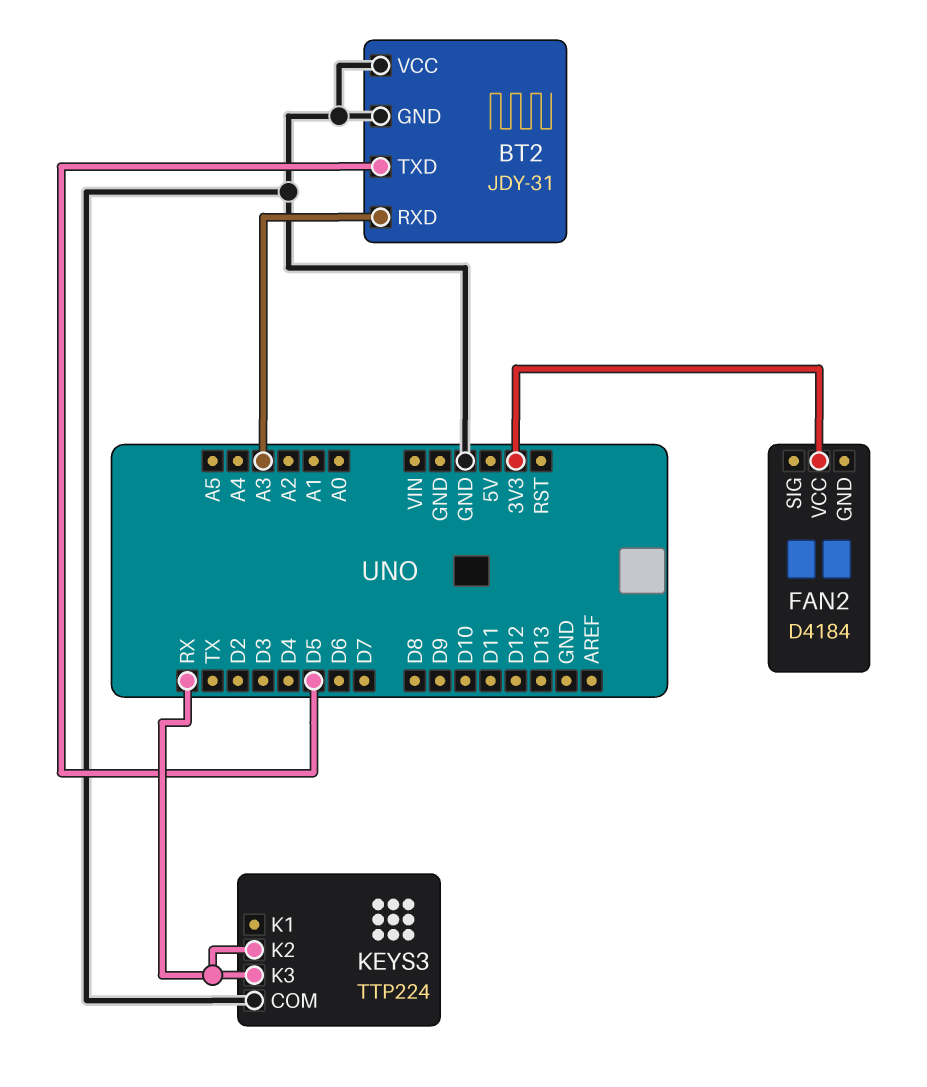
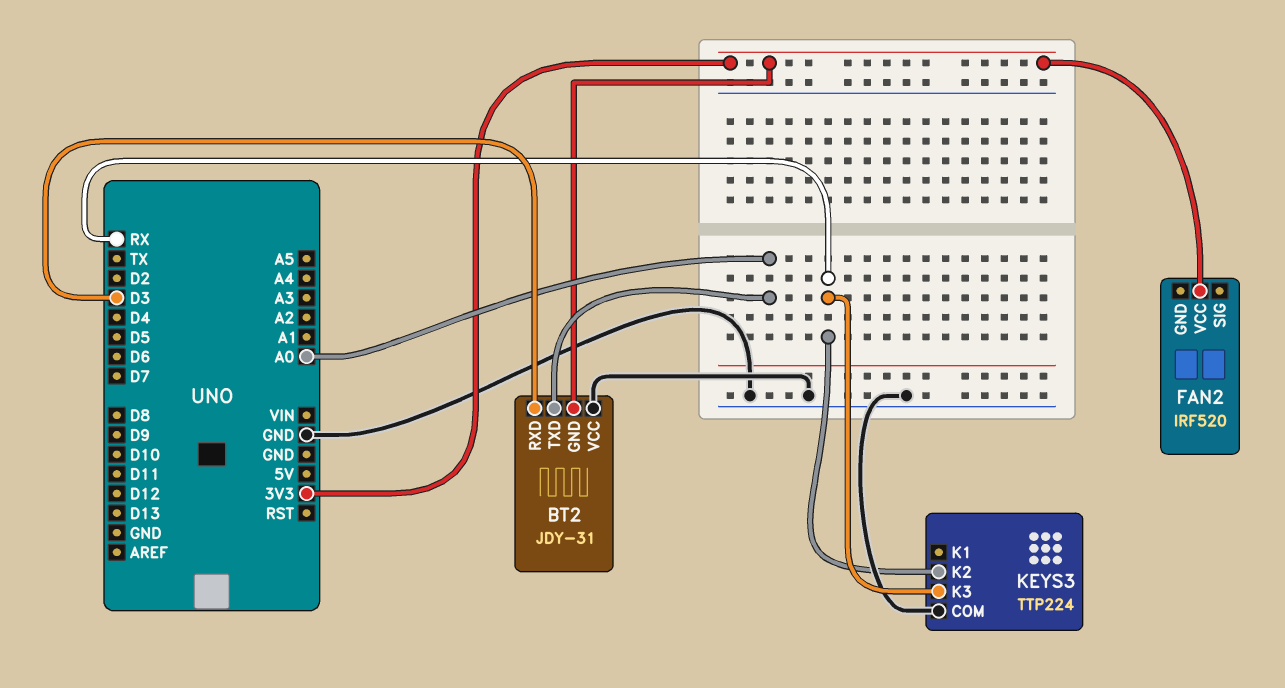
BT2 pin GND: GND -> 3V3
BT2 pin RXD: A3 -> D3
BT2 pin TXD: D5 -> A0
FAN2: D4184 -> IRF520

